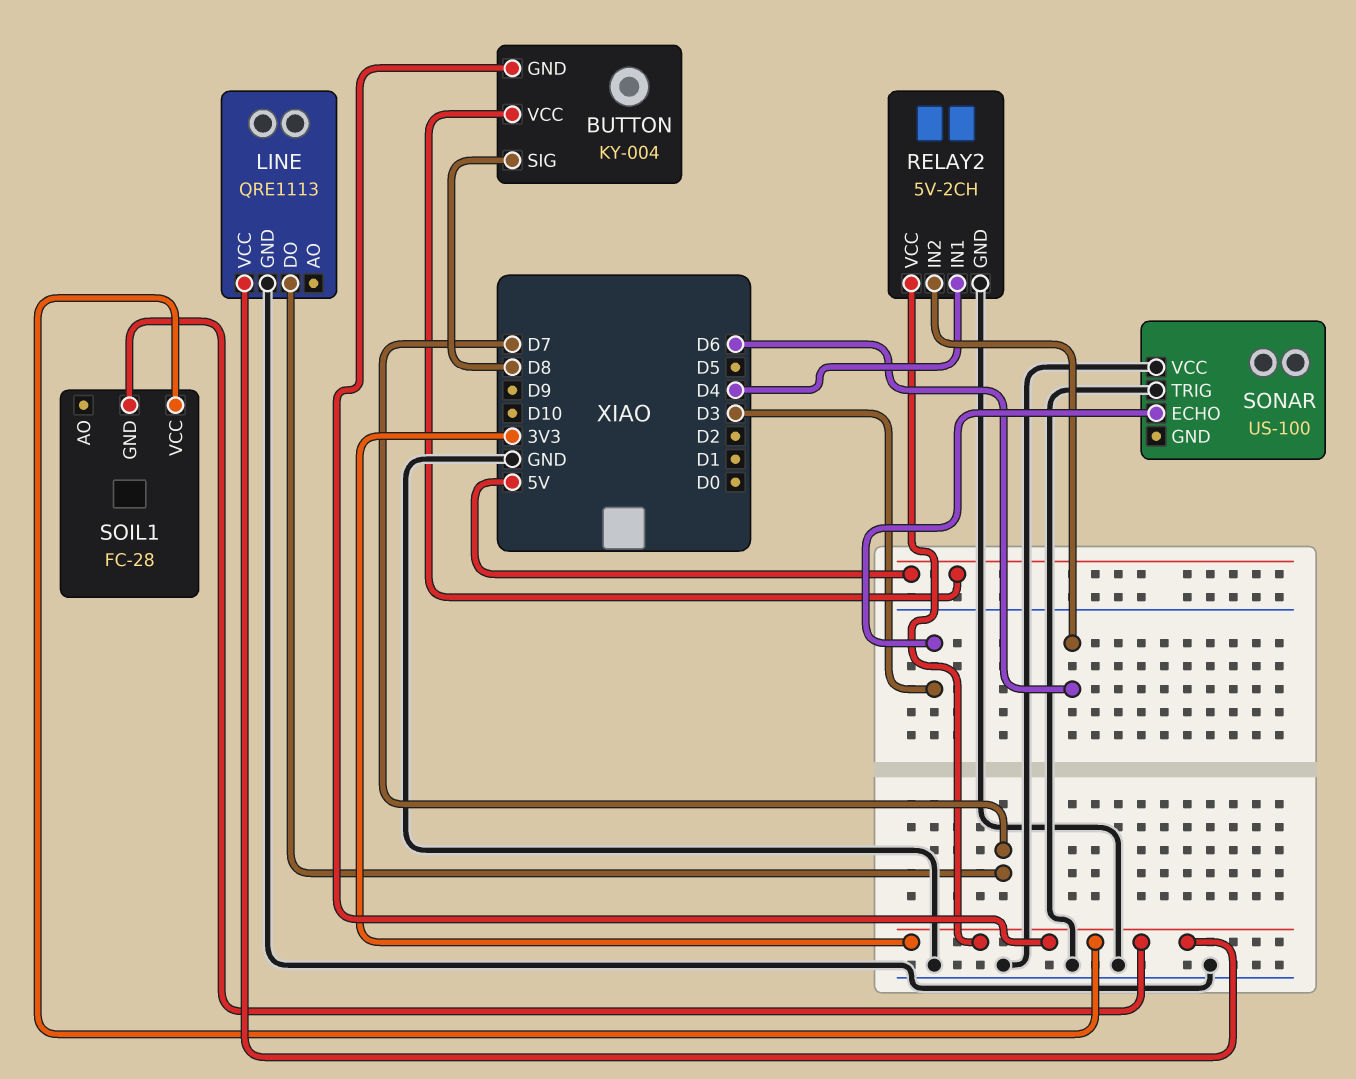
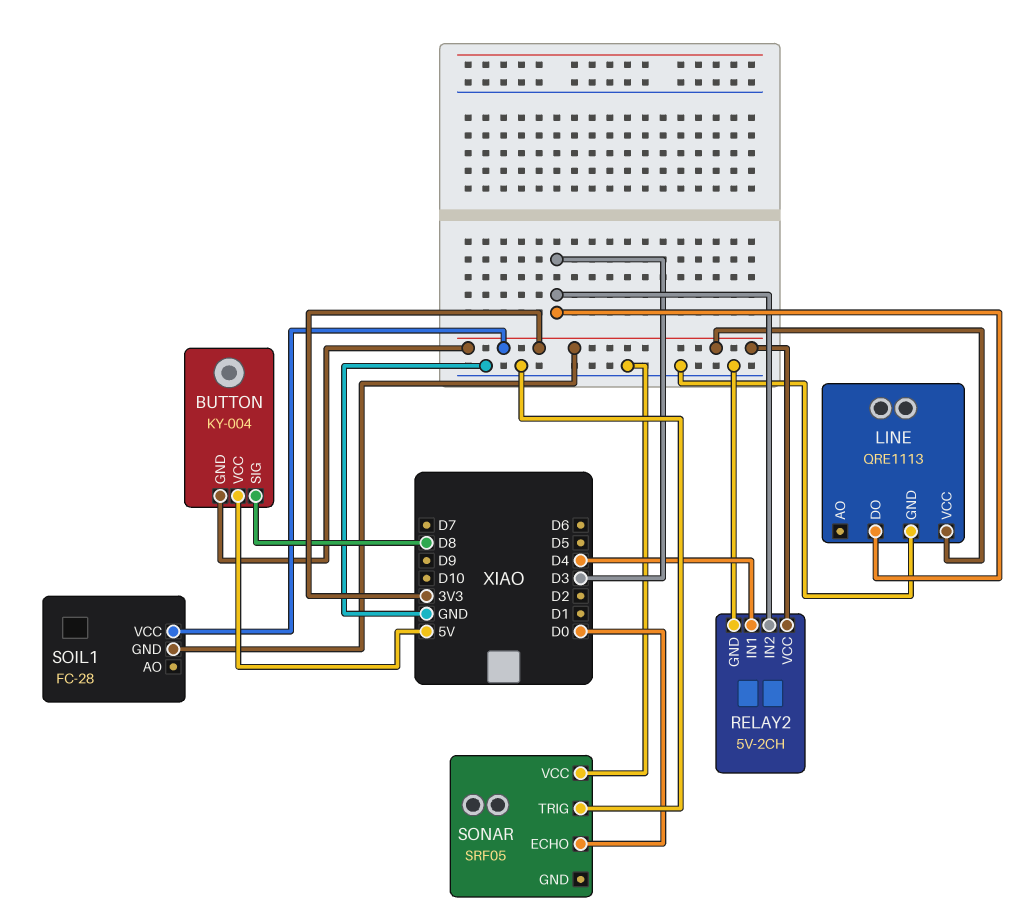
LINE pin DO: D7 -> D3
RELAY2 pin IN2: D6 -> D3
SONAR: US-100 -> SRF05
SONAR pin ECHO: D3 -> D0

